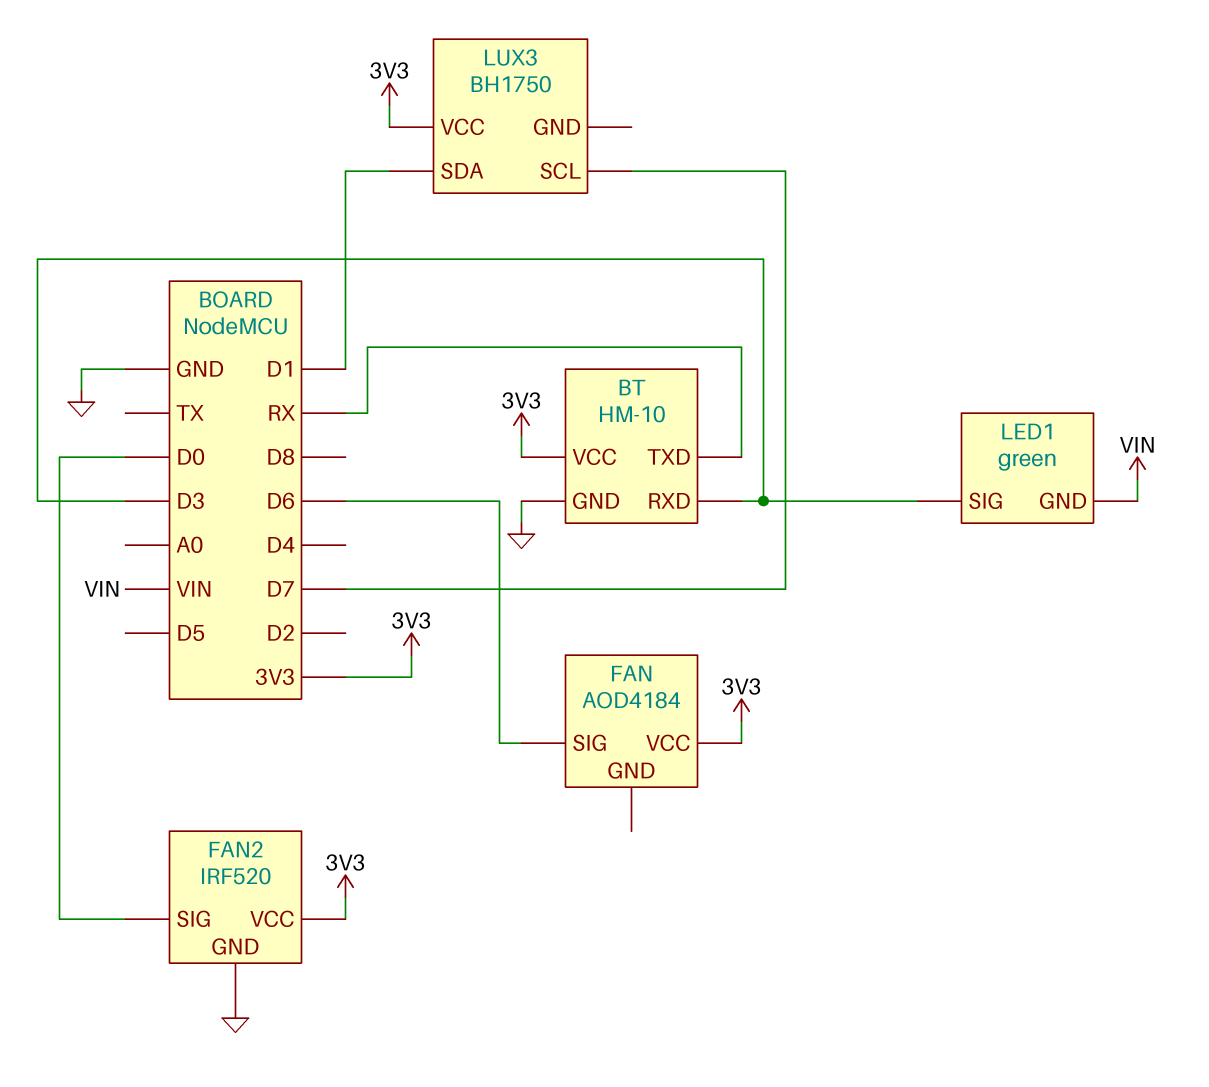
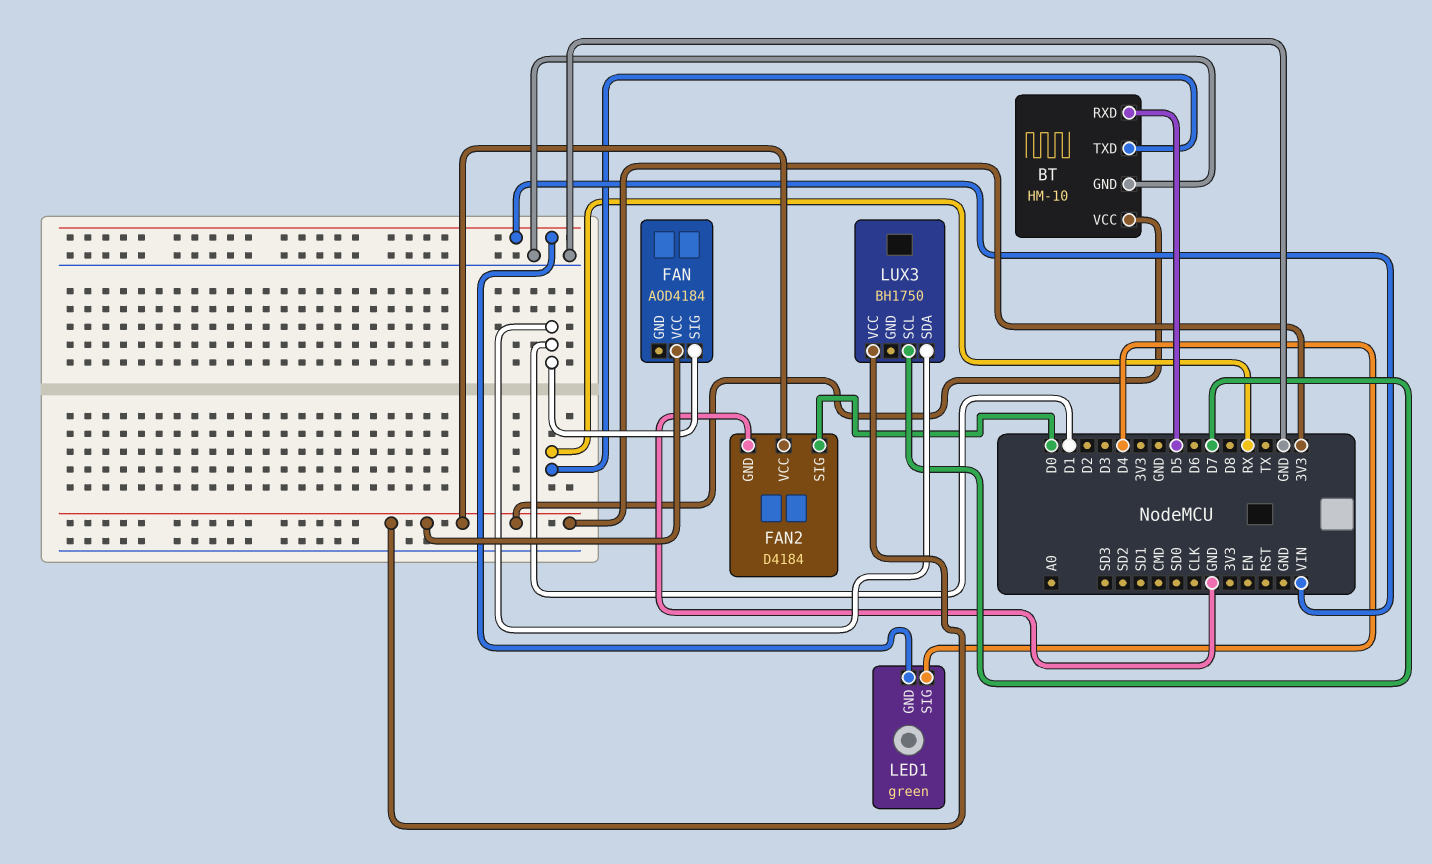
BT pin RXD: D3 -> D5
FAN pin SIG: D6 -> D1
FAN2: IRF520 -> D4184
LED1 pin SIG: D3 -> D4

